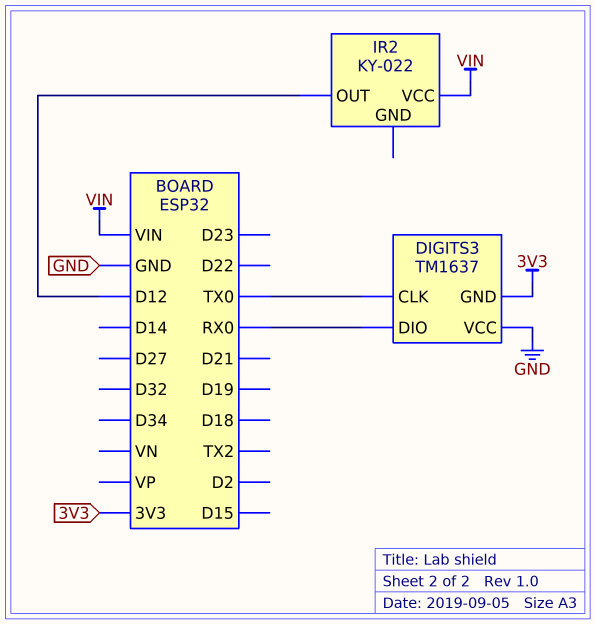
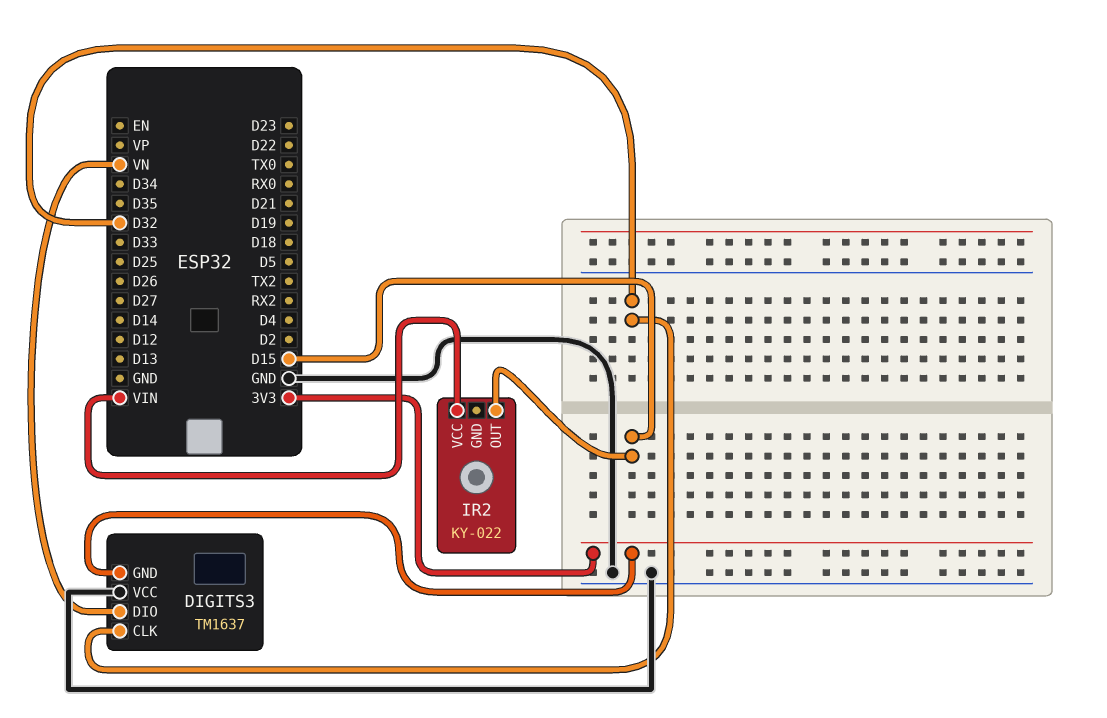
DIGITS3 pin CLK: TX0 -> D32
DIGITS3 pin DIO: RX0 -> VN
IR2 pin OUT: D12 -> D15

